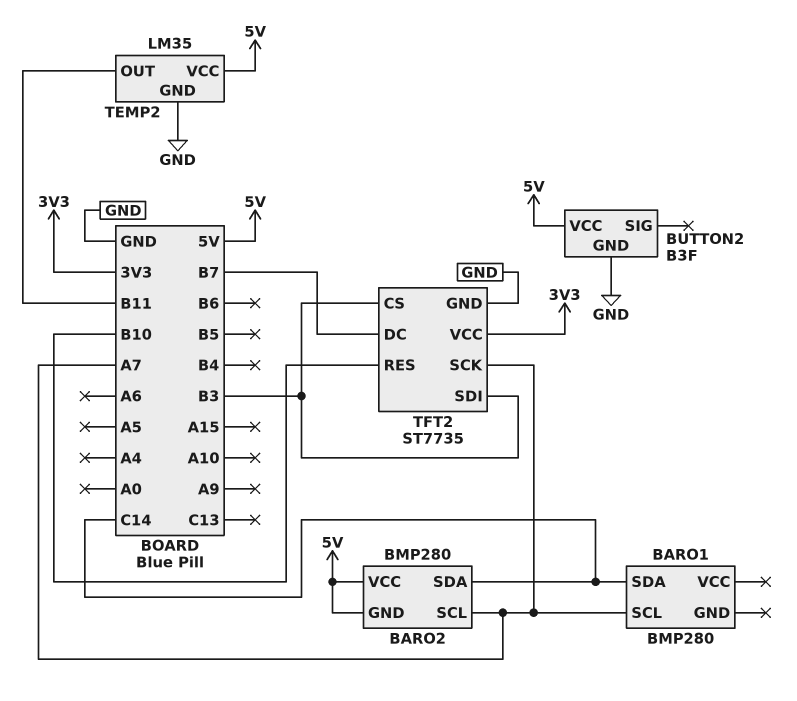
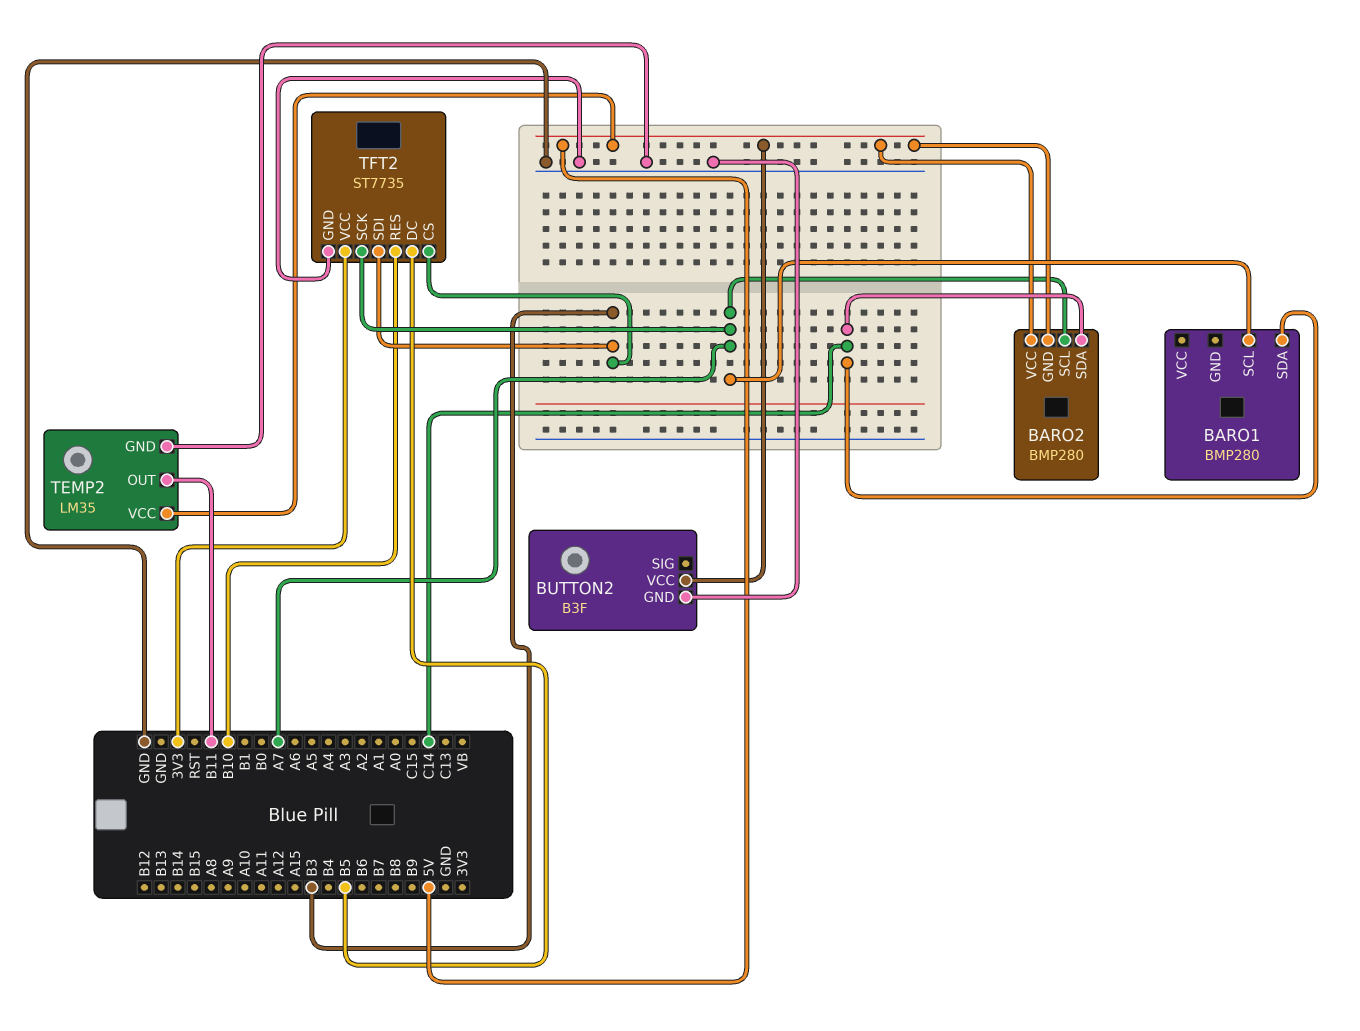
TFT2 pin DC: B7 -> B5

